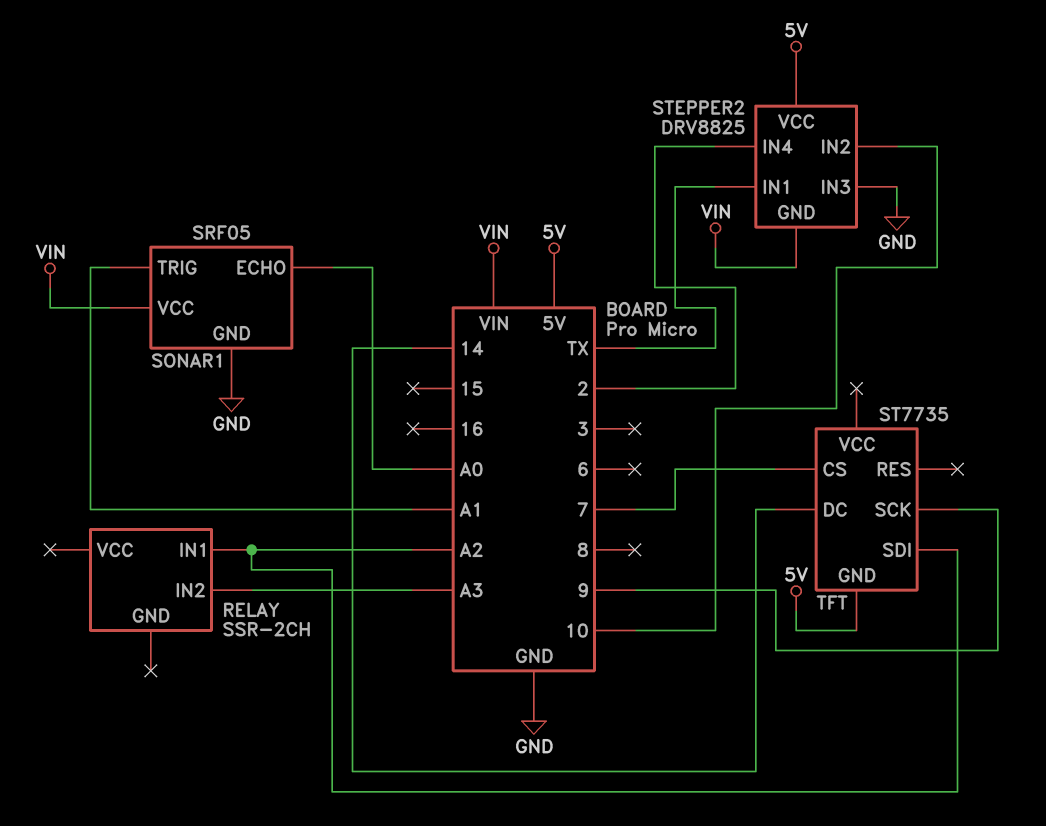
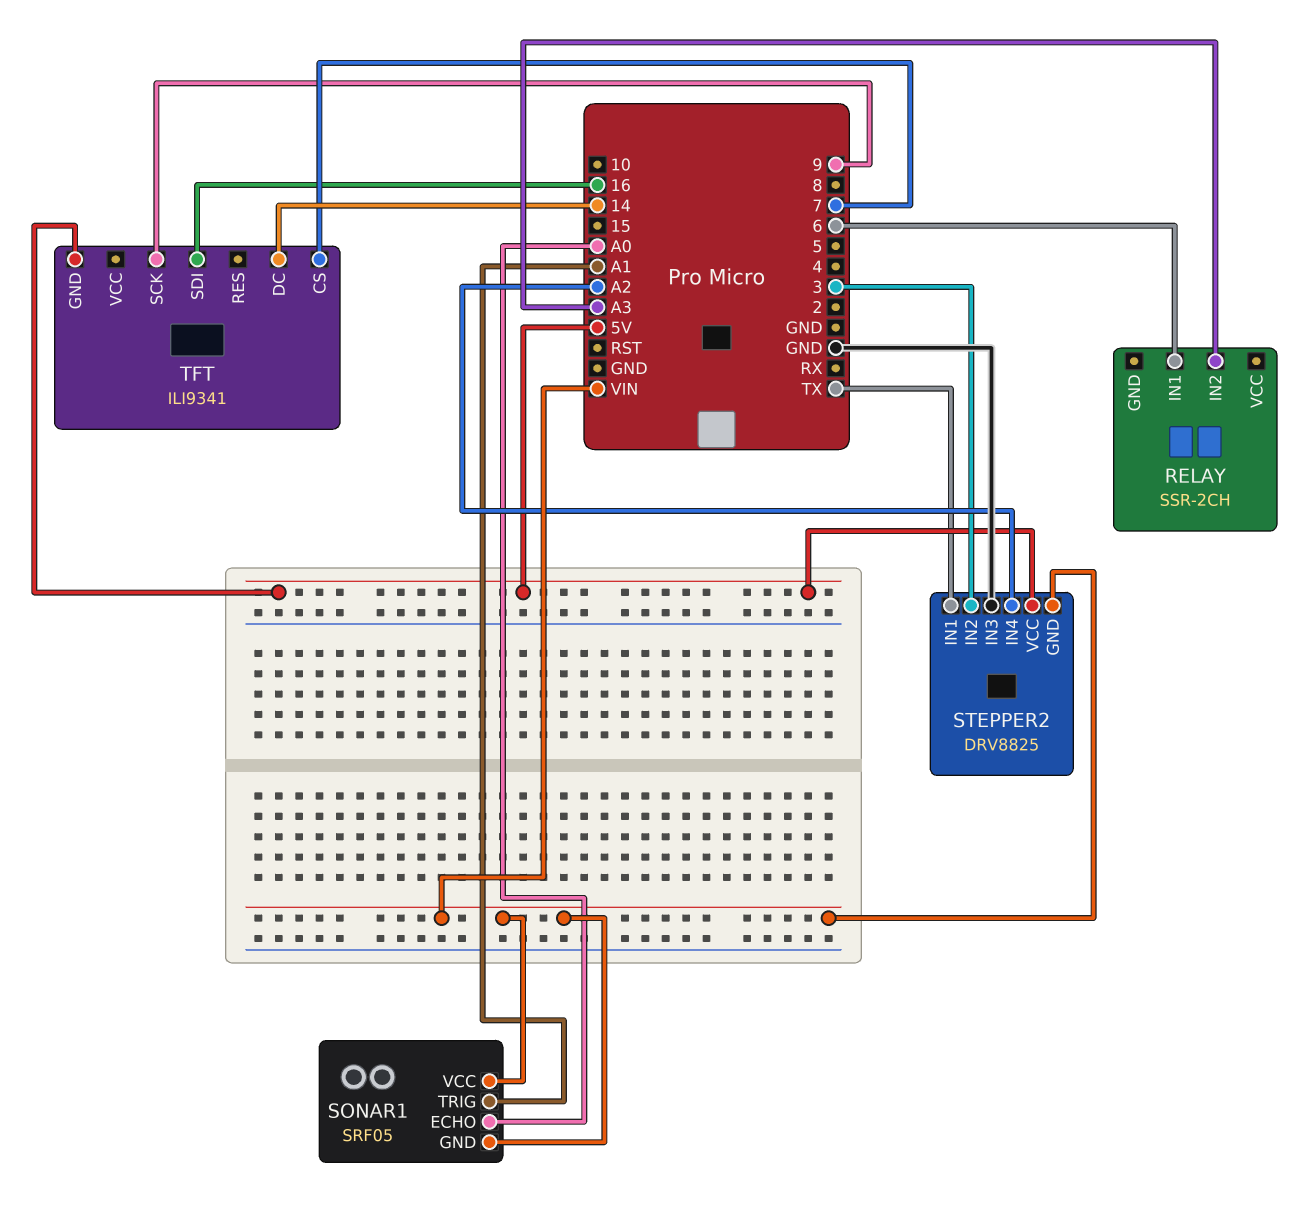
RELAY pin IN1: A2 -> 6
SONAR1 pin GND: GND -> VIN
STEPPER2 pin IN2: 10 -> 3
STEPPER2 pin IN4: 2 -> A2
TFT: ST7735 -> ILI9341
TFT pin SDI: A2 -> 16

